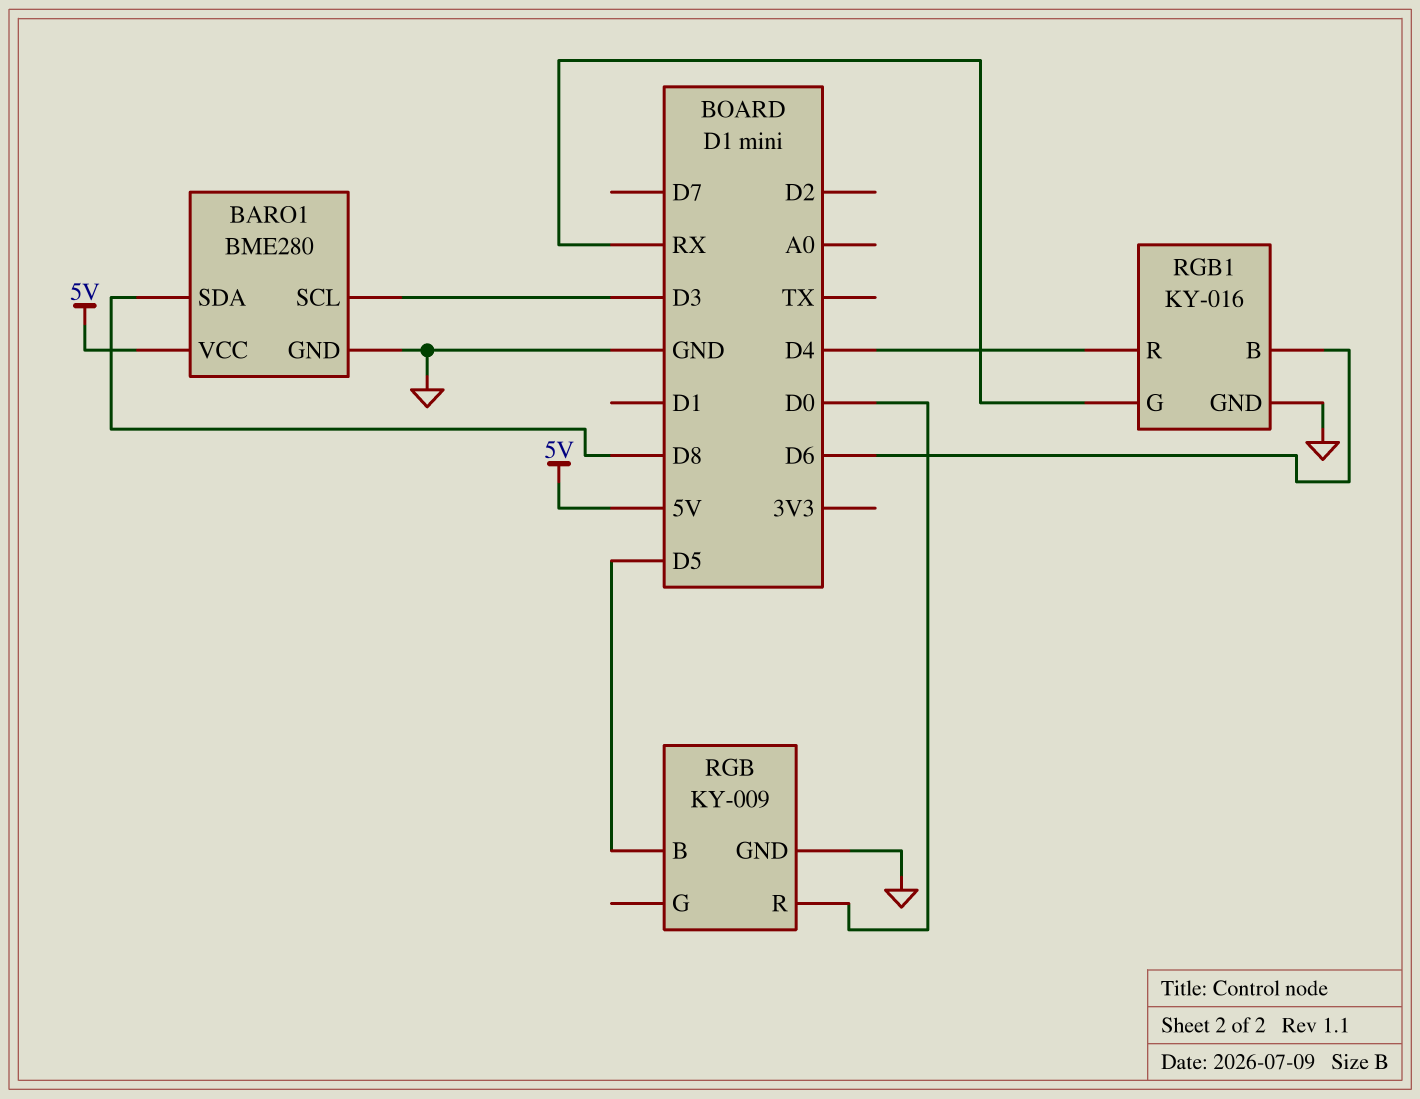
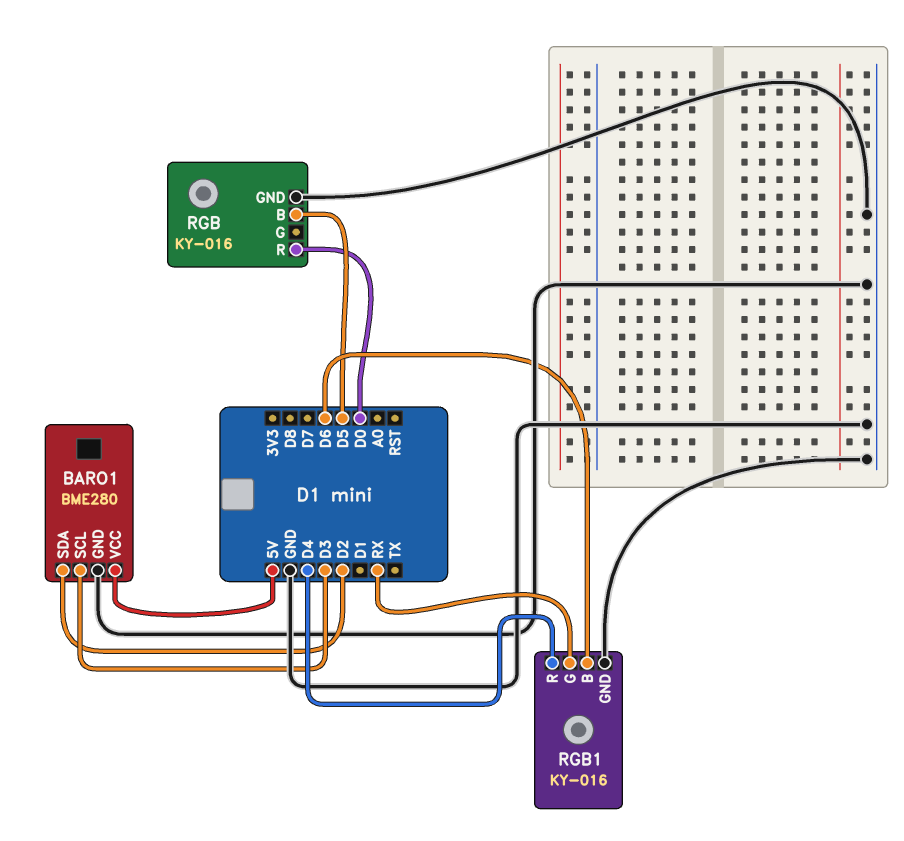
BARO1 pin SDA: D8 -> D2
RGB: KY-009 -> KY-016

